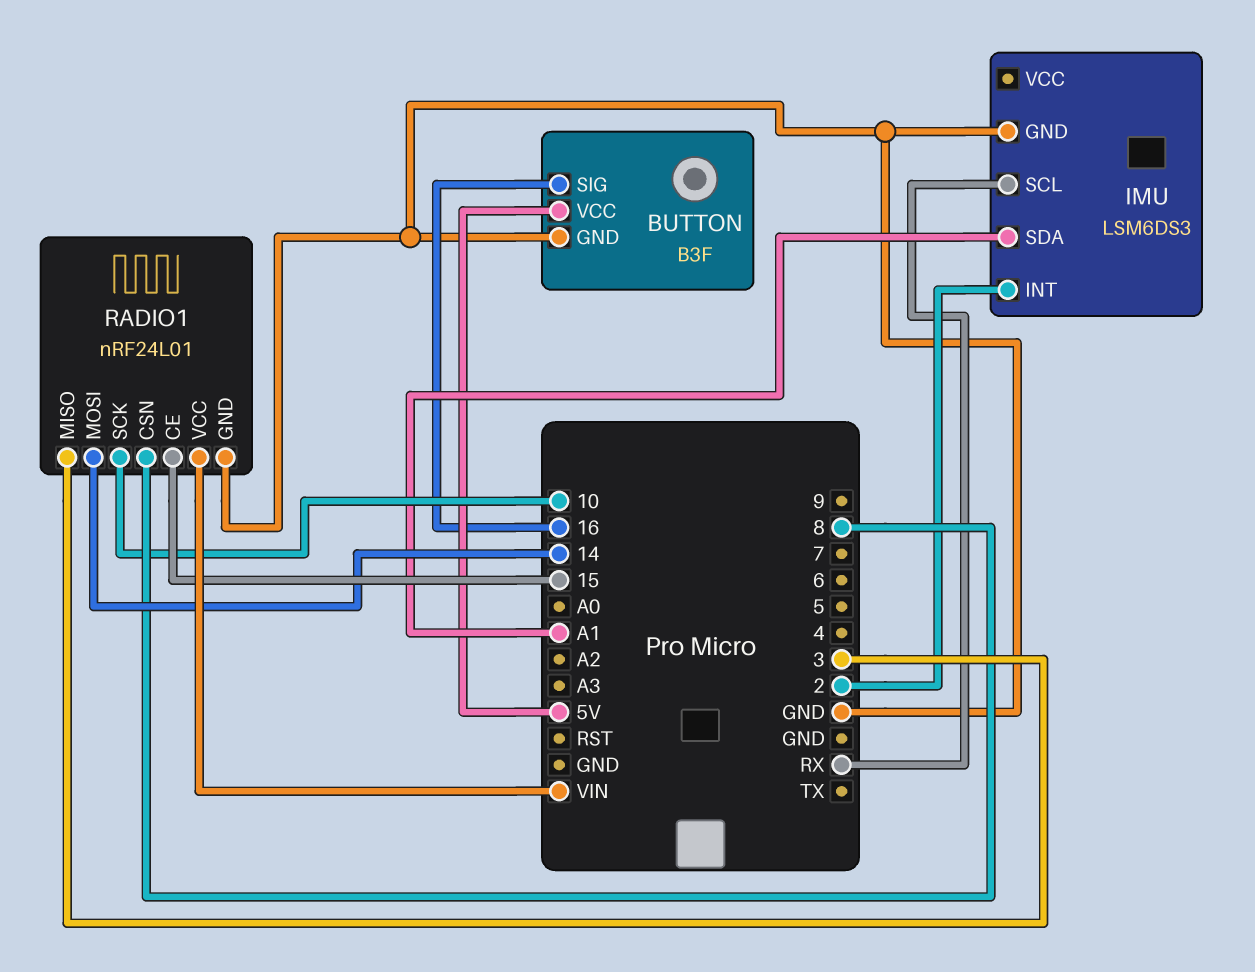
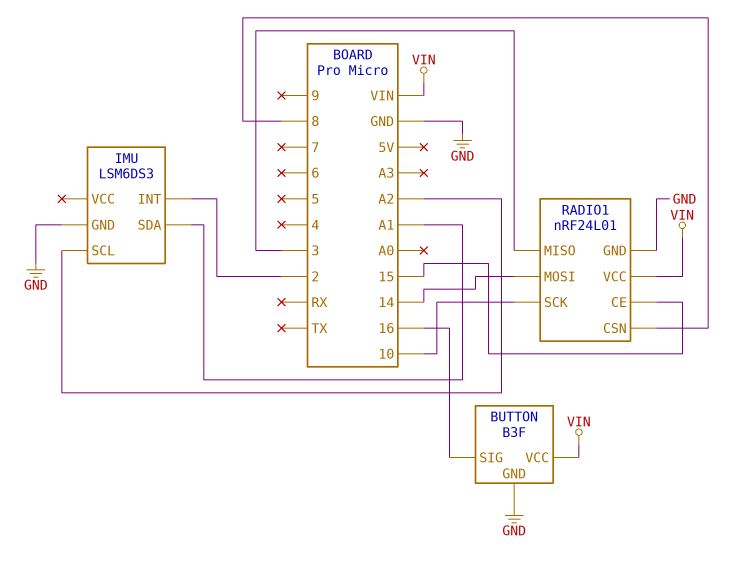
BUTTON pin VCC: 5V -> VIN
IMU pin SCL: RX -> A2

